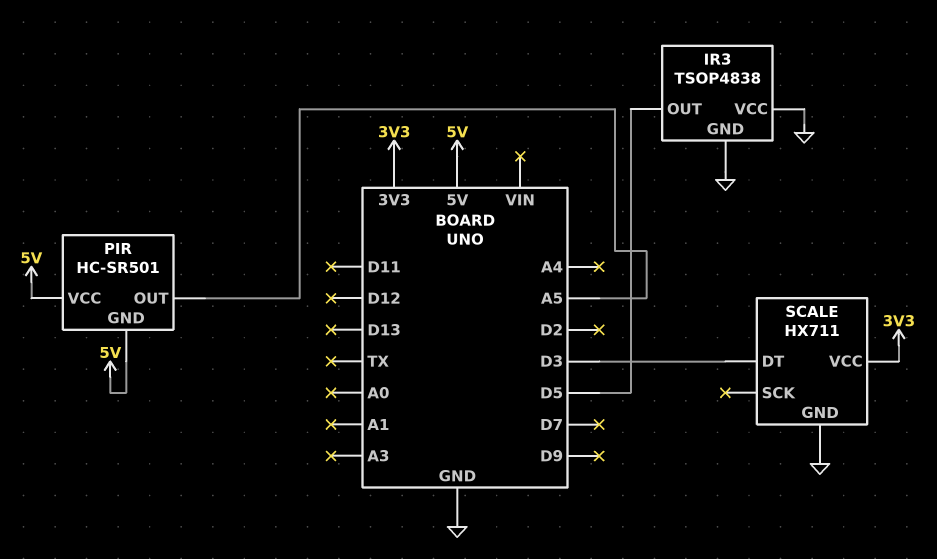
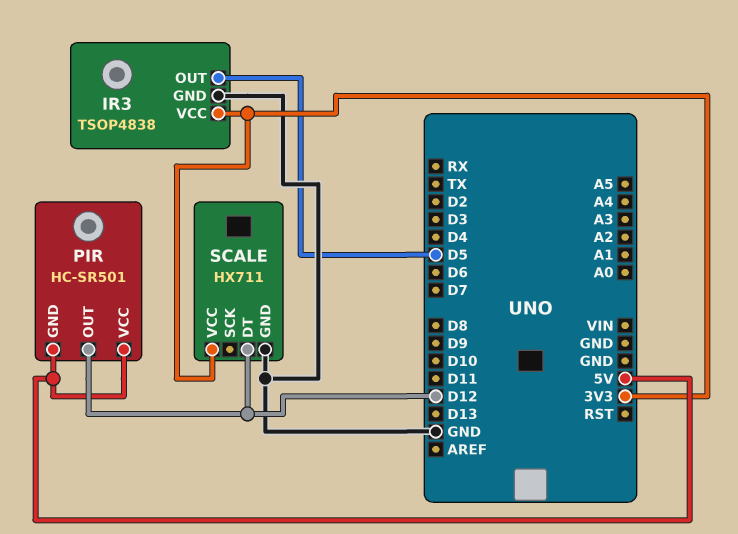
IR3 pin VCC: GND -> 3V3
PIR pin OUT: A5 -> D12
SCALE pin DT: D3 -> D12

